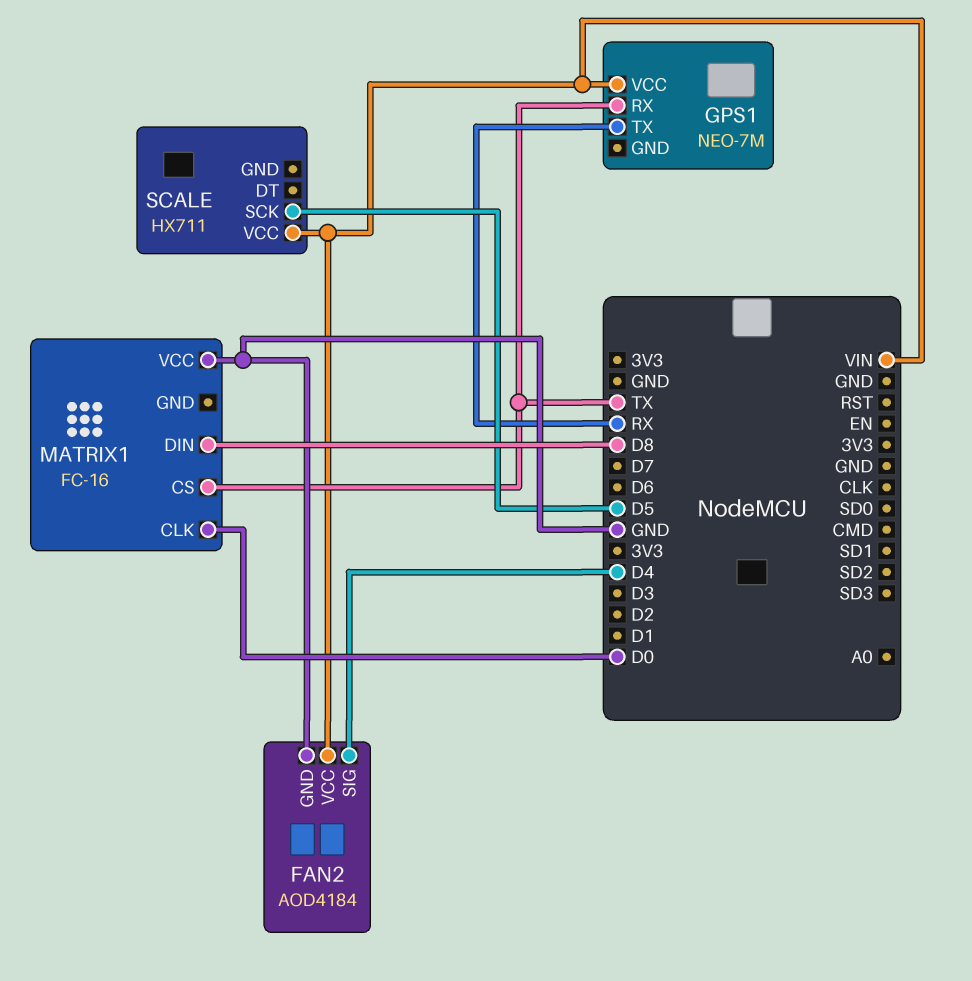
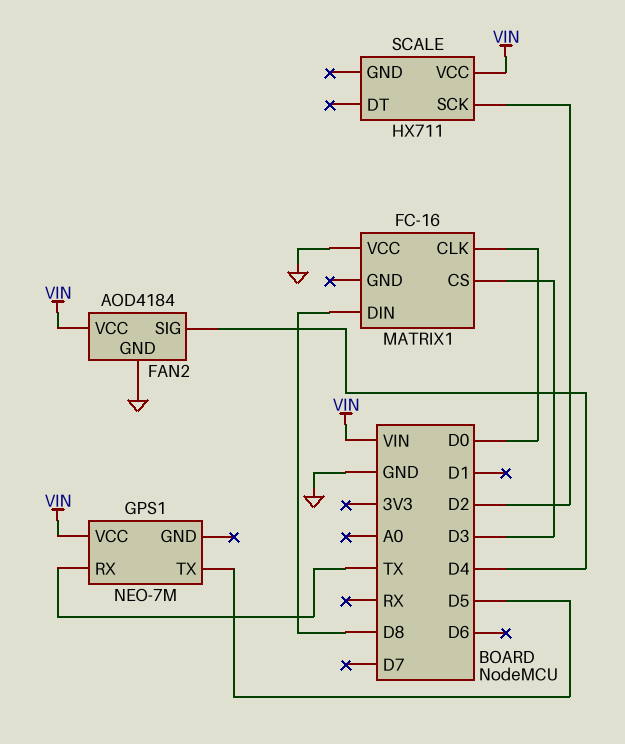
GPS1 pin TX: RX -> D5
MATRIX1 pin CS: TX -> D3
SCALE pin SCK: D5 -> D2

